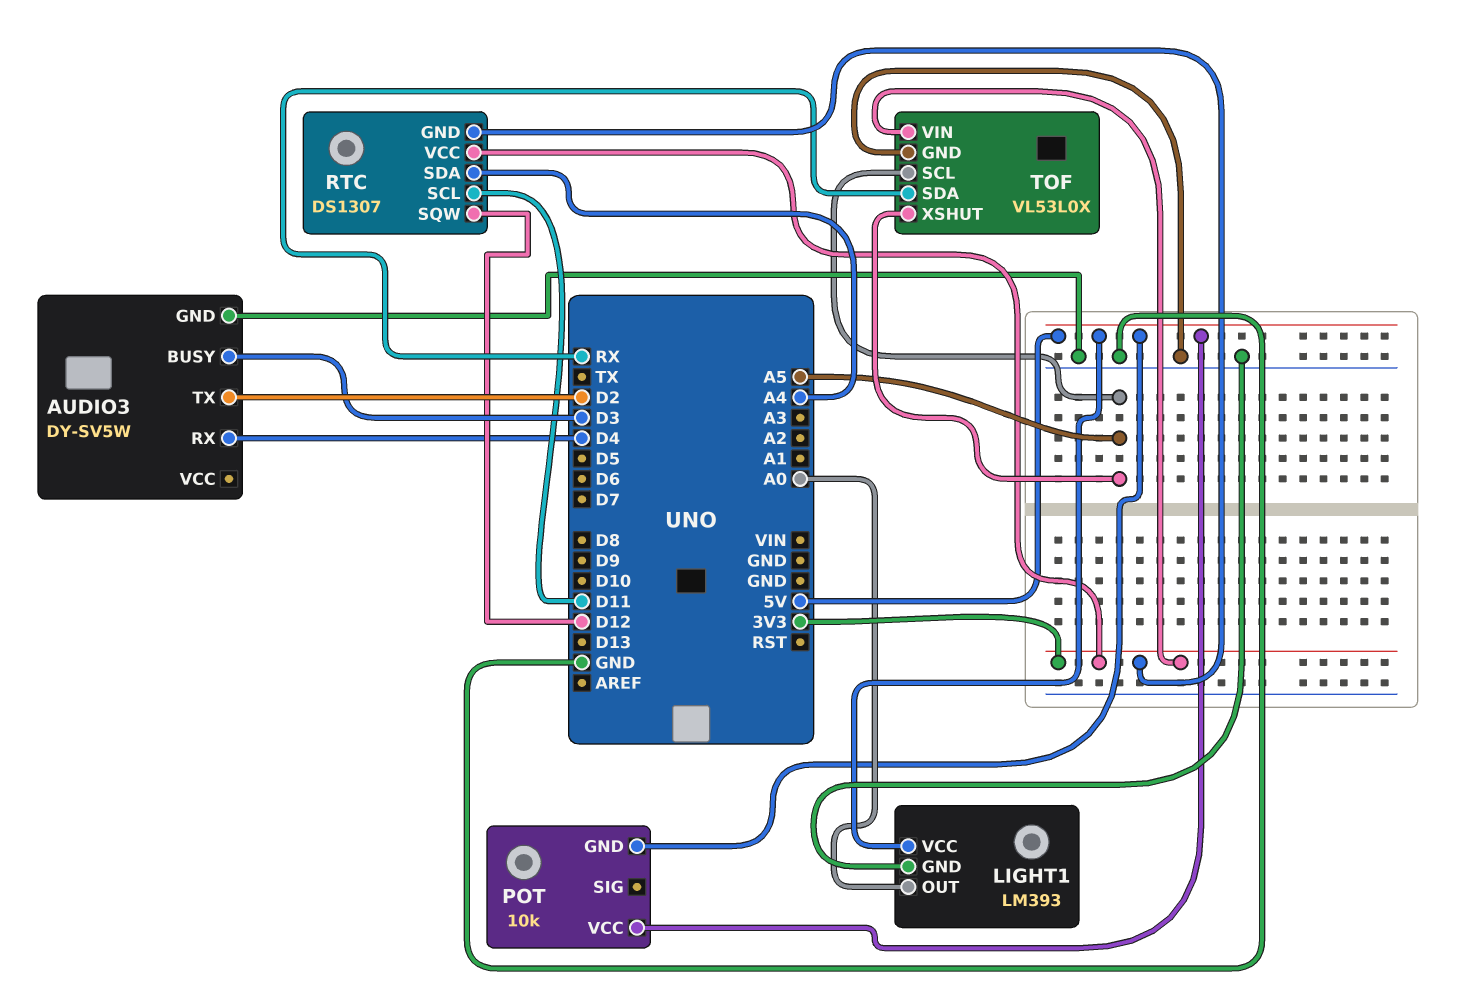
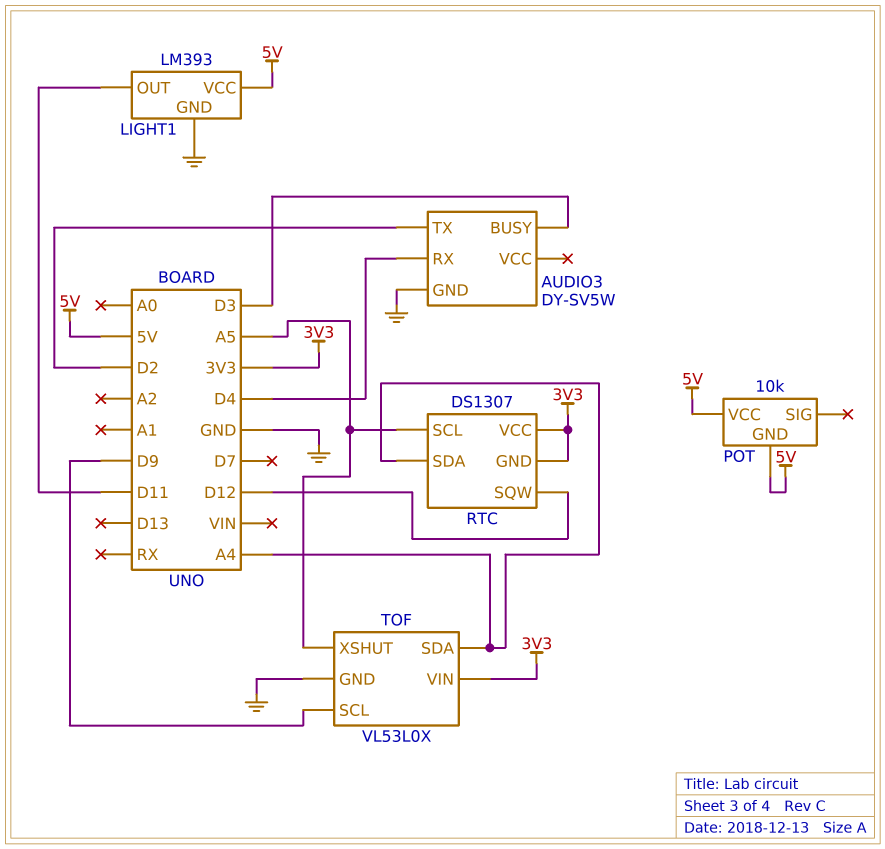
LIGHT1 pin OUT: A0 -> D11
RTC pin SCL: D11 -> A5
TOF pin SCL: A5 -> D9
TOF pin SDA: RX -> A4

